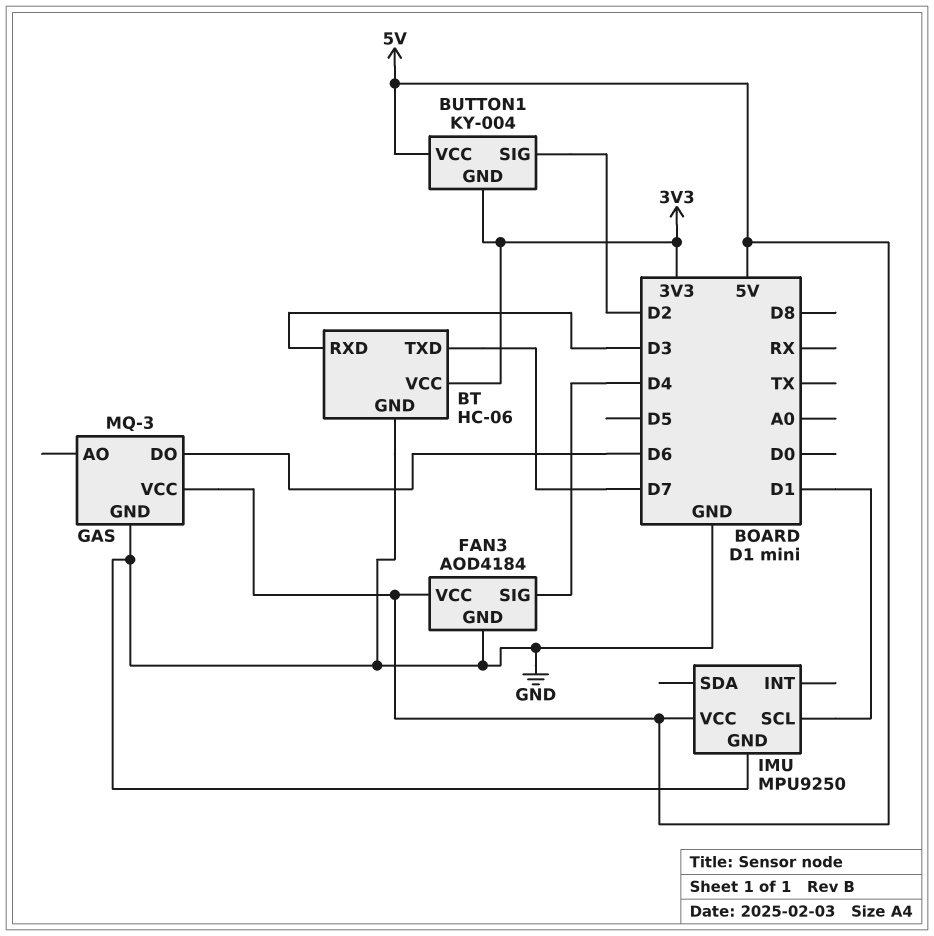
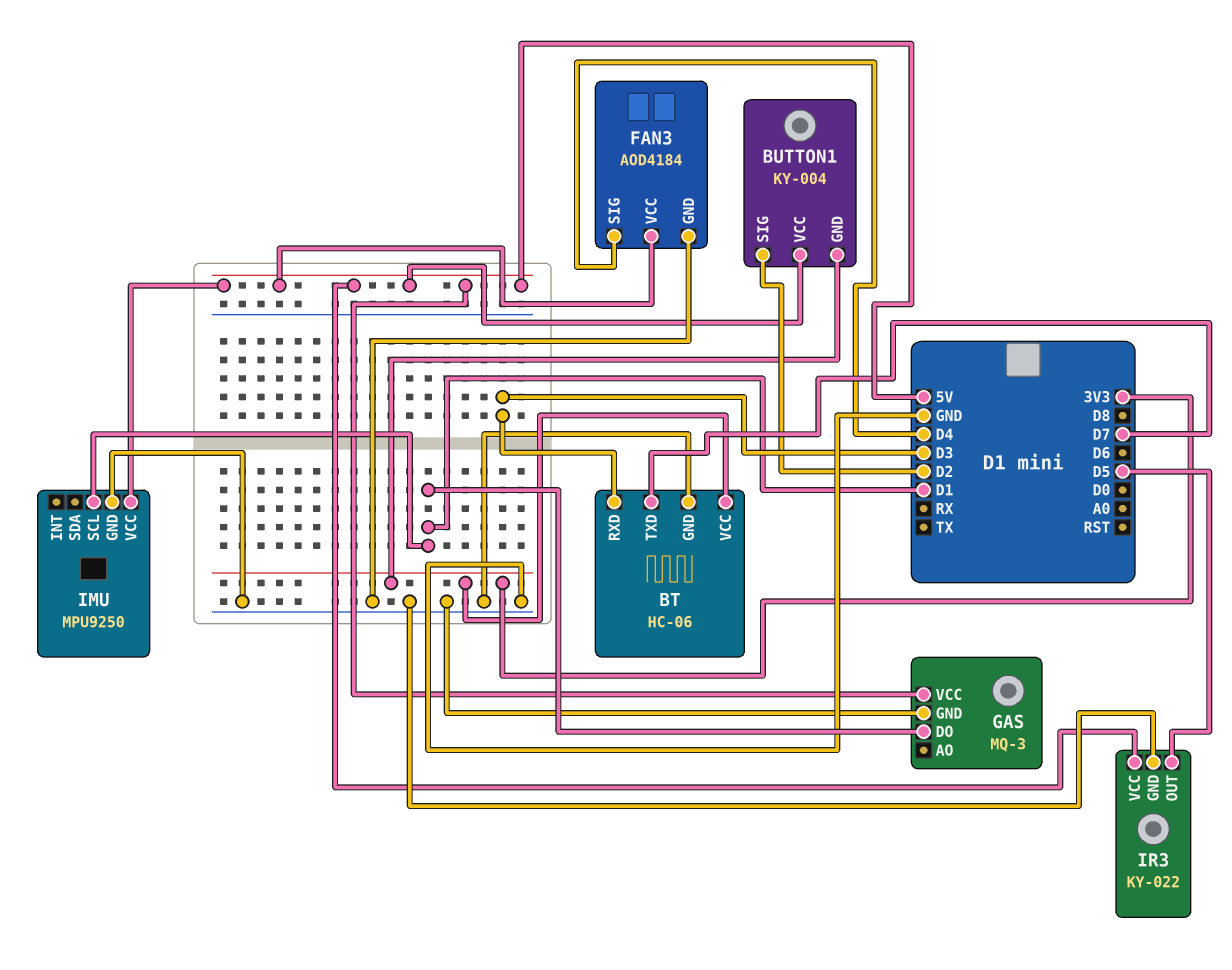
GAS pin DO: D6 -> D1
IR3: none -> KY-022
IR3 pin GND: none -> GND
IR3 pin OUT: none -> D5
IR3 pin VCC: none -> 5V

